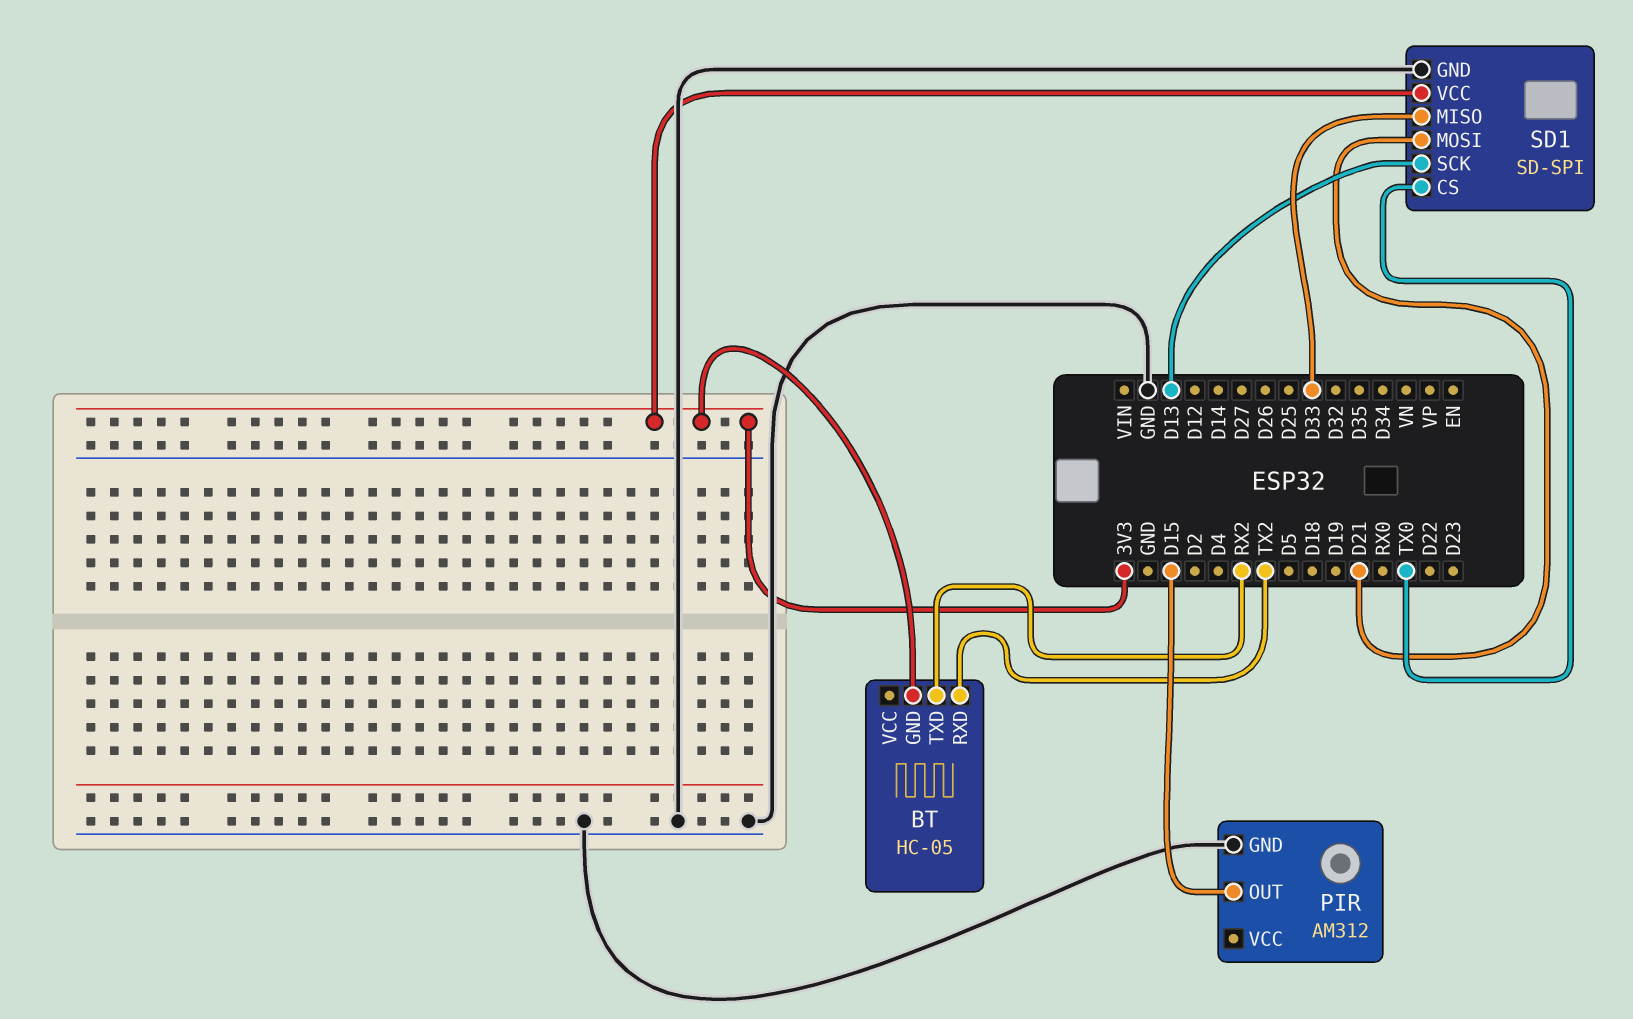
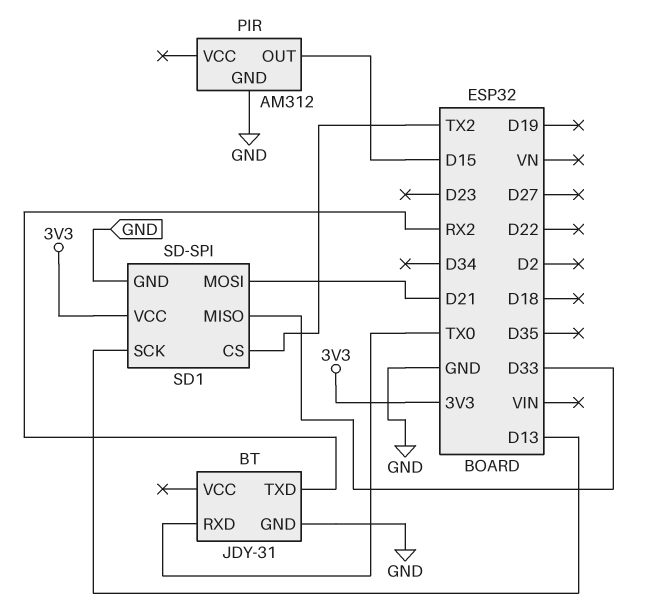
BT: HC-05 -> JDY-31
BT pin GND: 3V3 -> GND
BT pin RXD: TX2 -> TX0
SD1 pin CS: TX0 -> TX2

